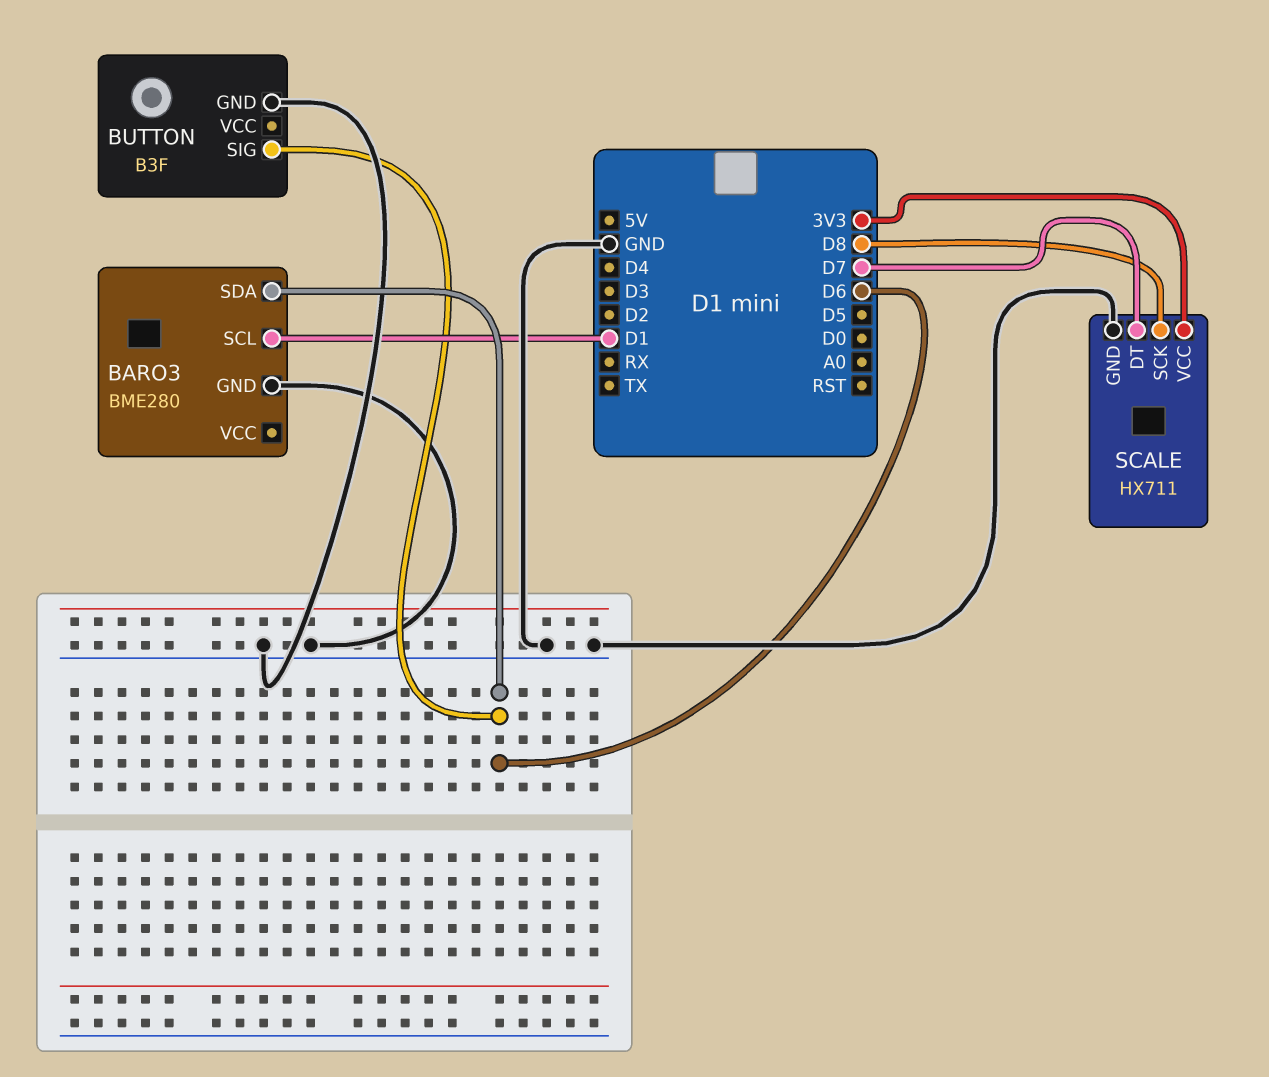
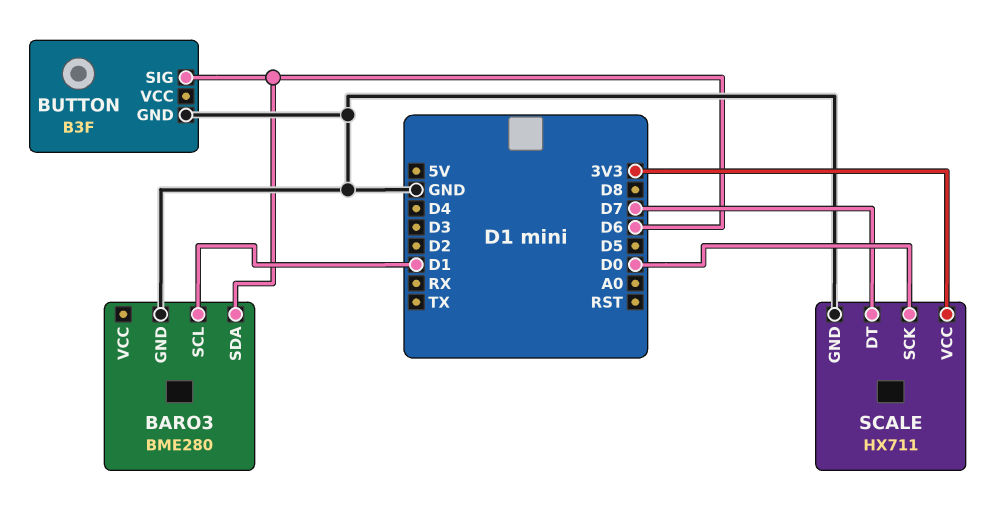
SCALE pin SCK: D8 -> D0

